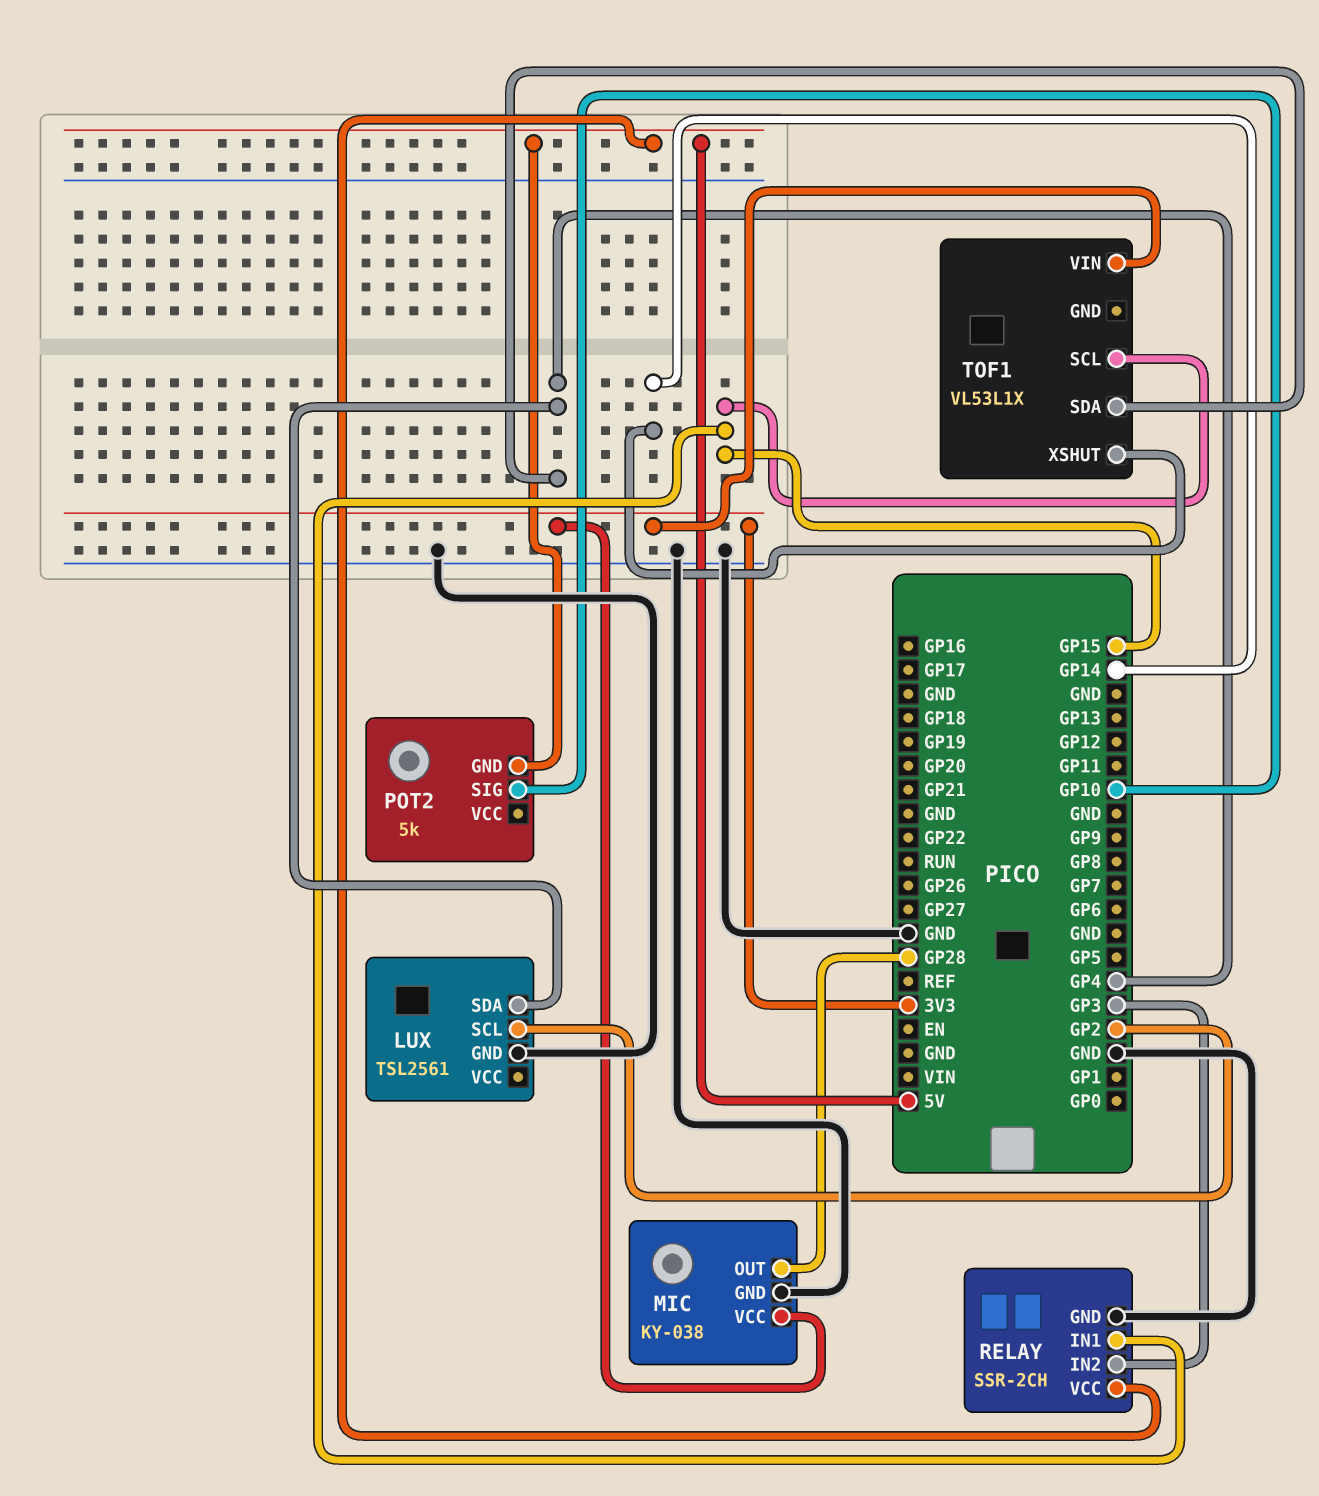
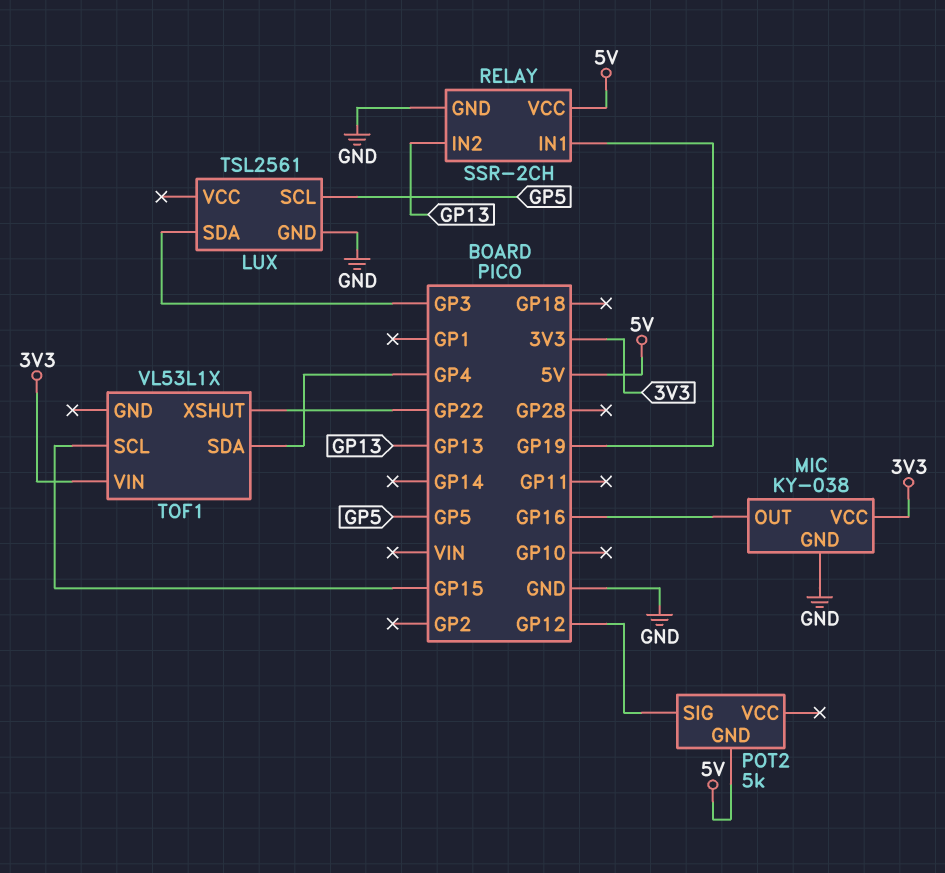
LUX pin SCL: GP2 -> GP5
LUX pin SDA: GP4 -> GP3
MIC pin OUT: GP28 -> GP16
POT2 pin SIG: GP10 -> GP12
RELAY pin IN1: GP15 -> GP19
RELAY pin IN2: GP3 -> GP13
TOF1 pin XSHUT: GP14 -> GP22

